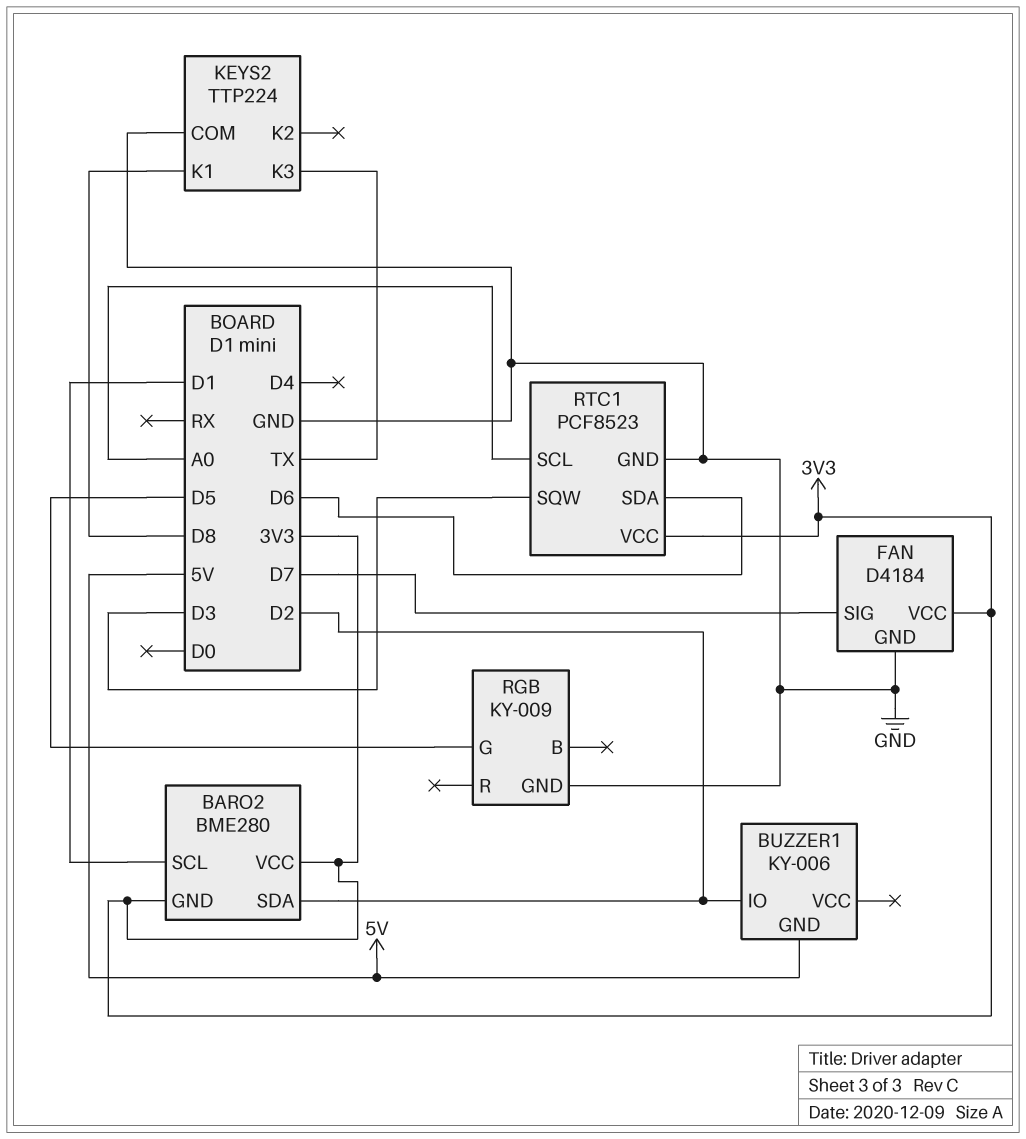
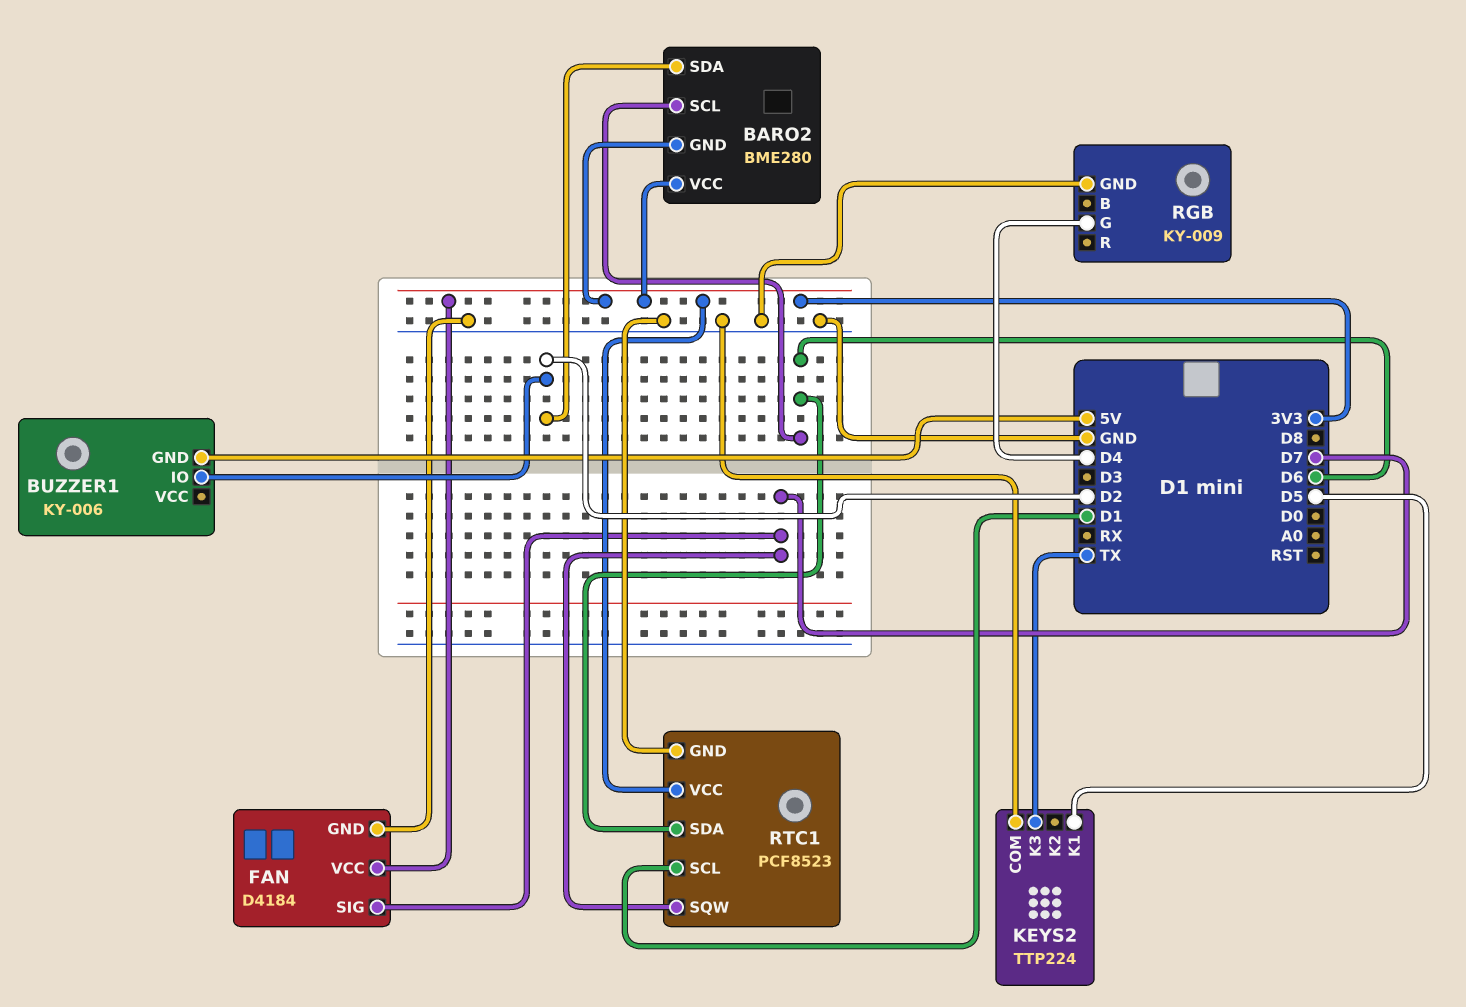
BARO2 pin SCL: D1 -> D6
KEYS2 pin K1: D8 -> D5
RGB pin G: D5 -> D4
RTC1 pin SCL: A0 -> D1
RTC1 pin SQW: D3 -> D7

